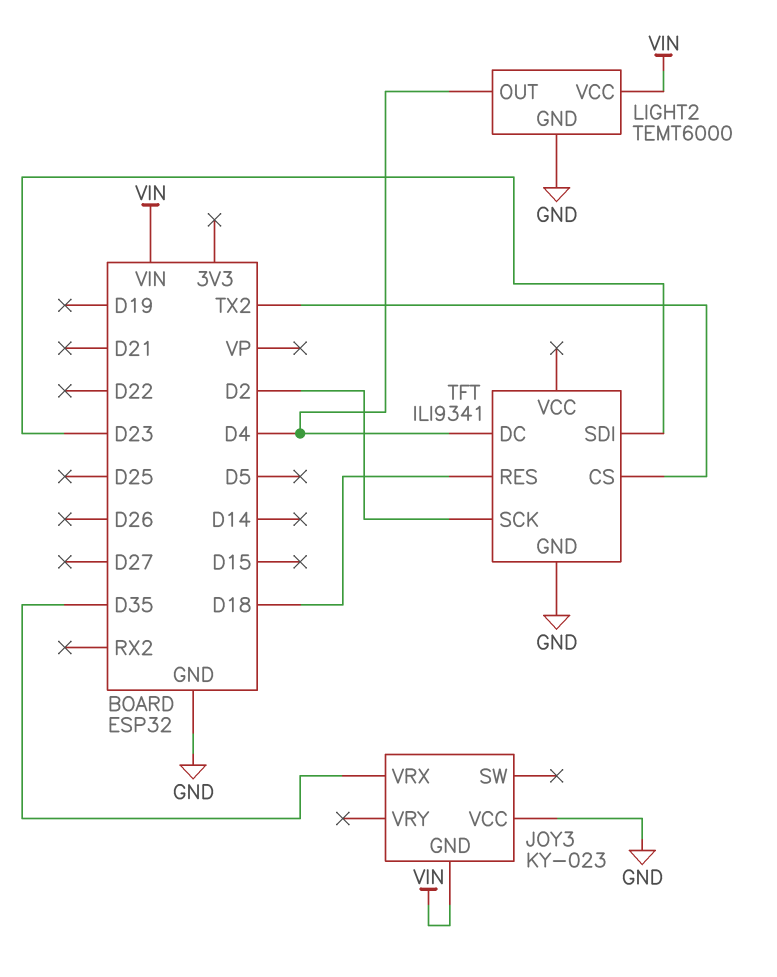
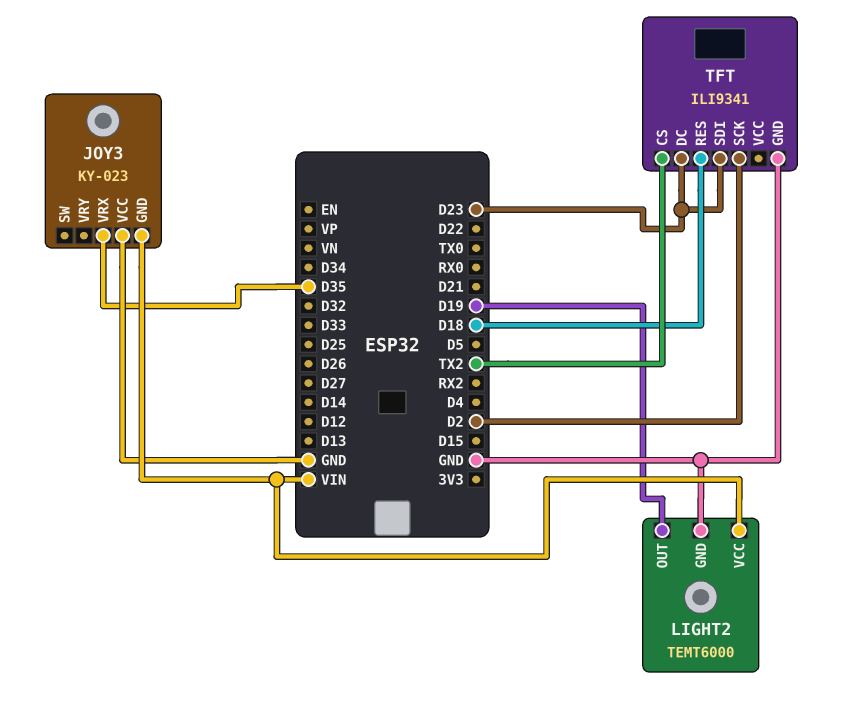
LIGHT2 pin OUT: D4 -> D19
TFT pin DC: D4 -> D23

